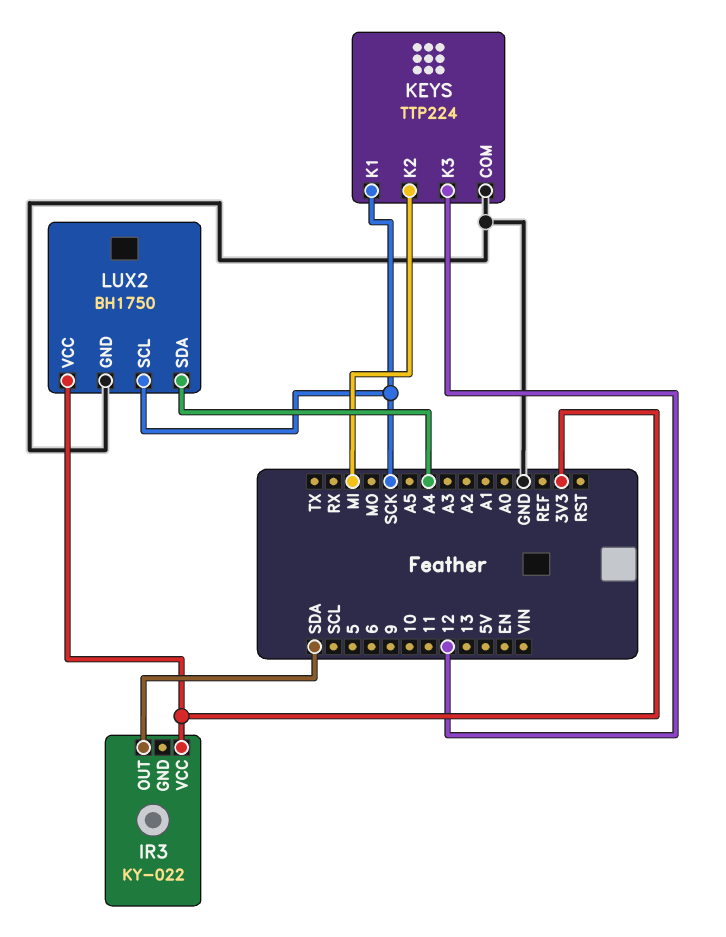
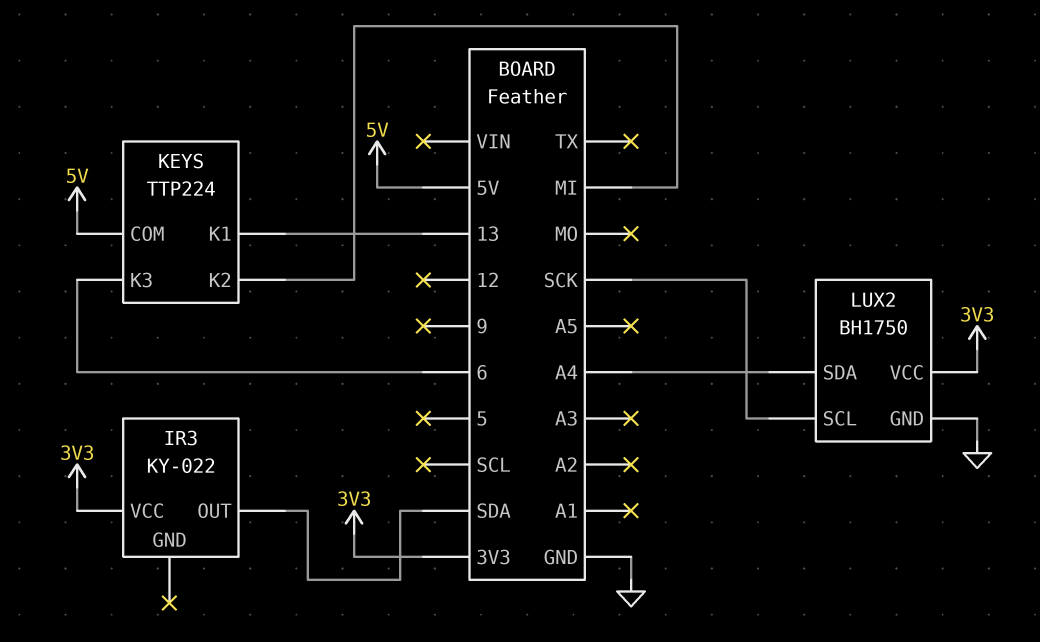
KEYS pin COM: GND -> 5V
KEYS pin K1: SCK -> 13
KEYS pin K3: 12 -> 6

